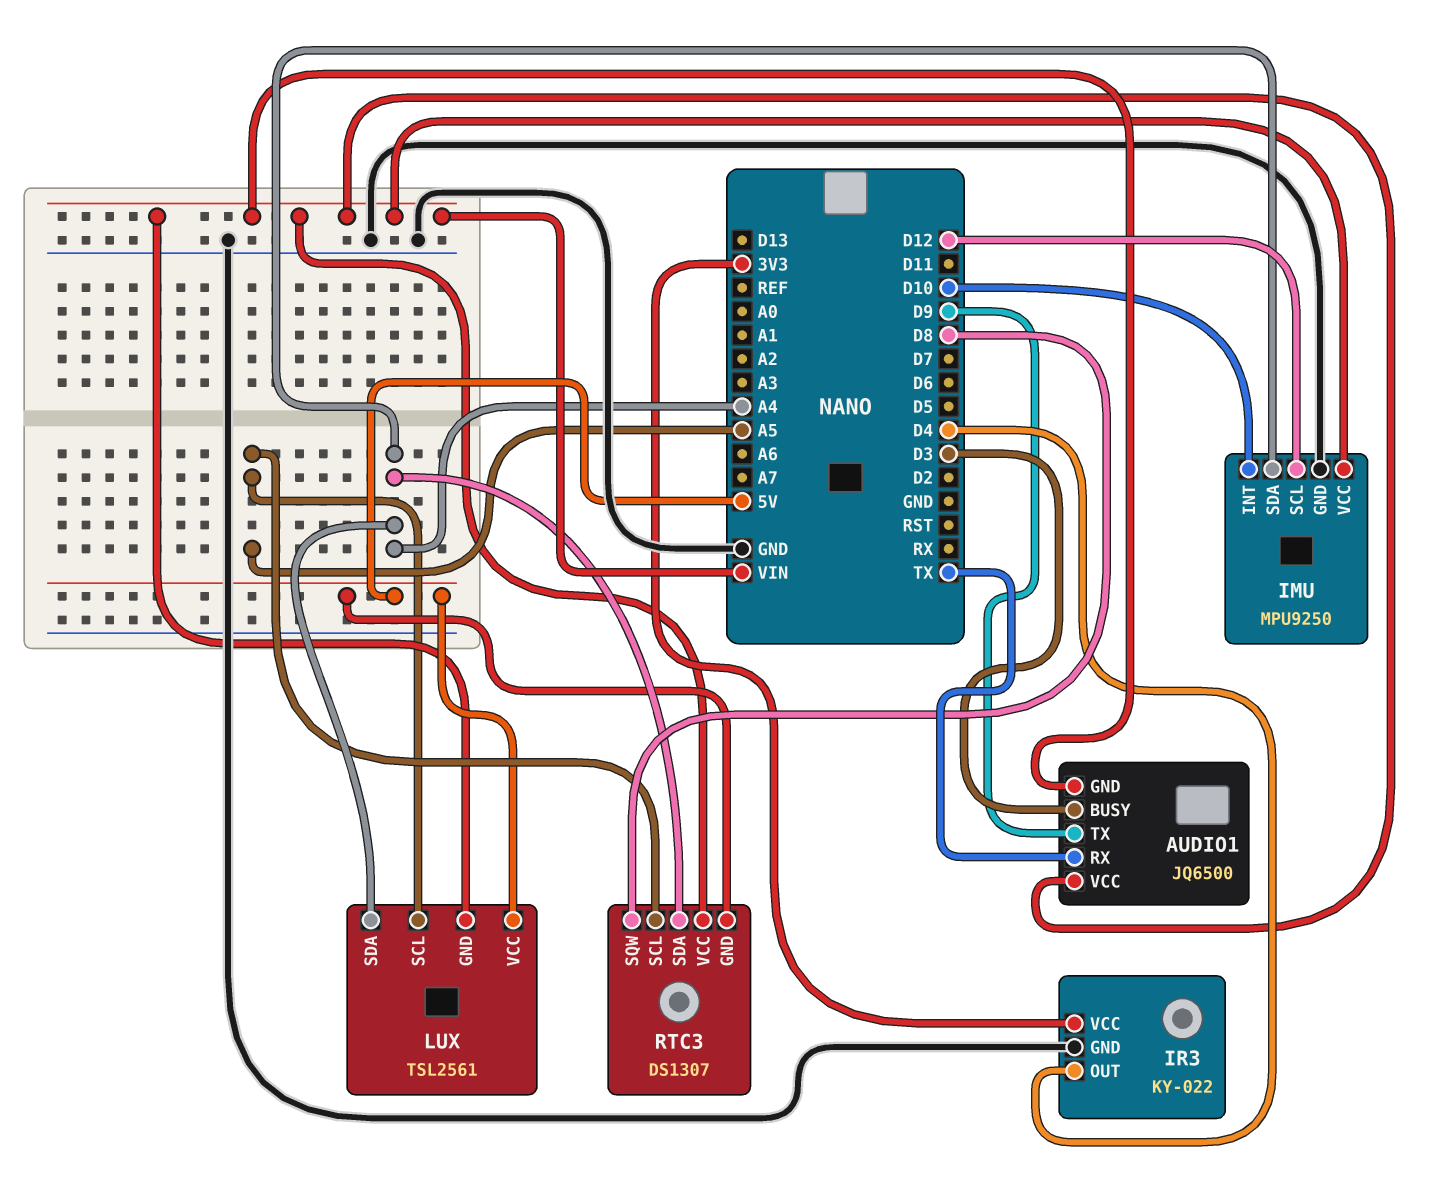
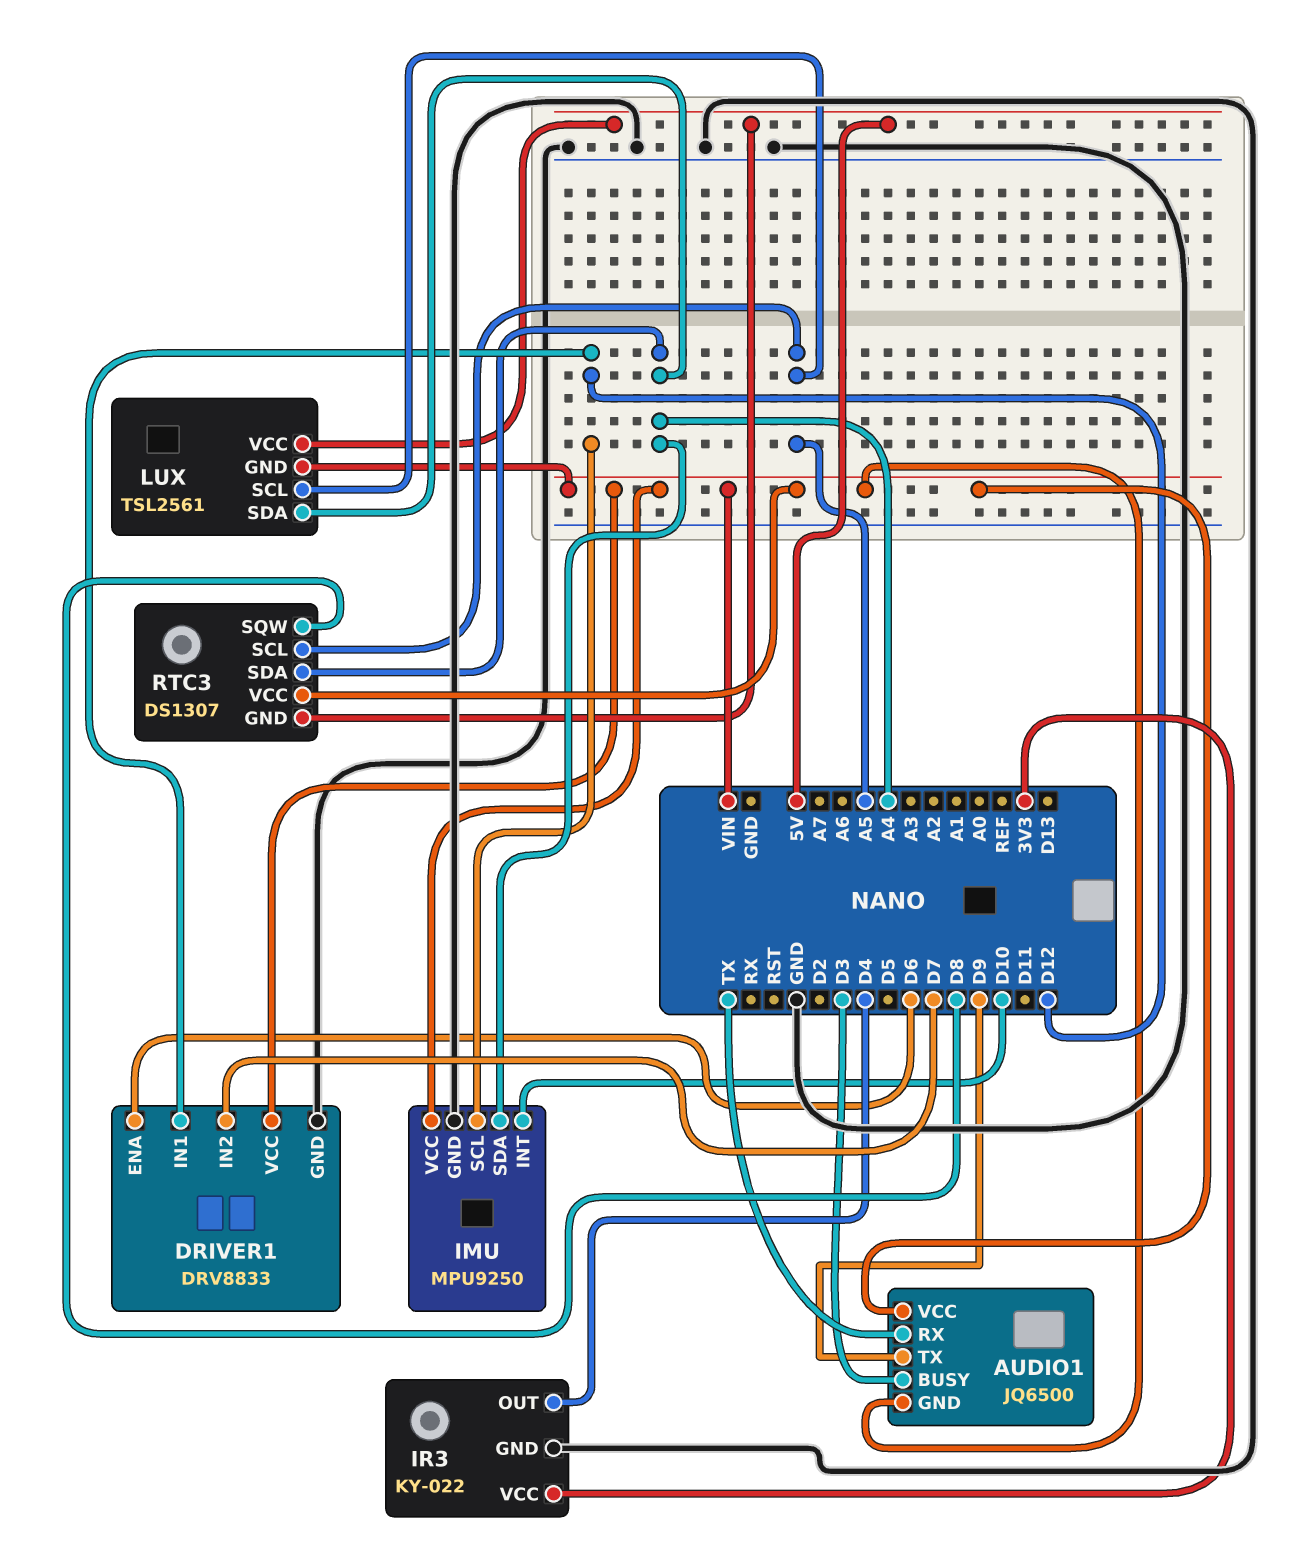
DRIVER1: none -> DRV8833
DRIVER1 pin ENA: none -> D6
DRIVER1 pin GND: none -> GND
DRIVER1 pin IN1: none -> D12
DRIVER1 pin IN2: none -> D7
DRIVER1 pin VCC: none -> VIN

